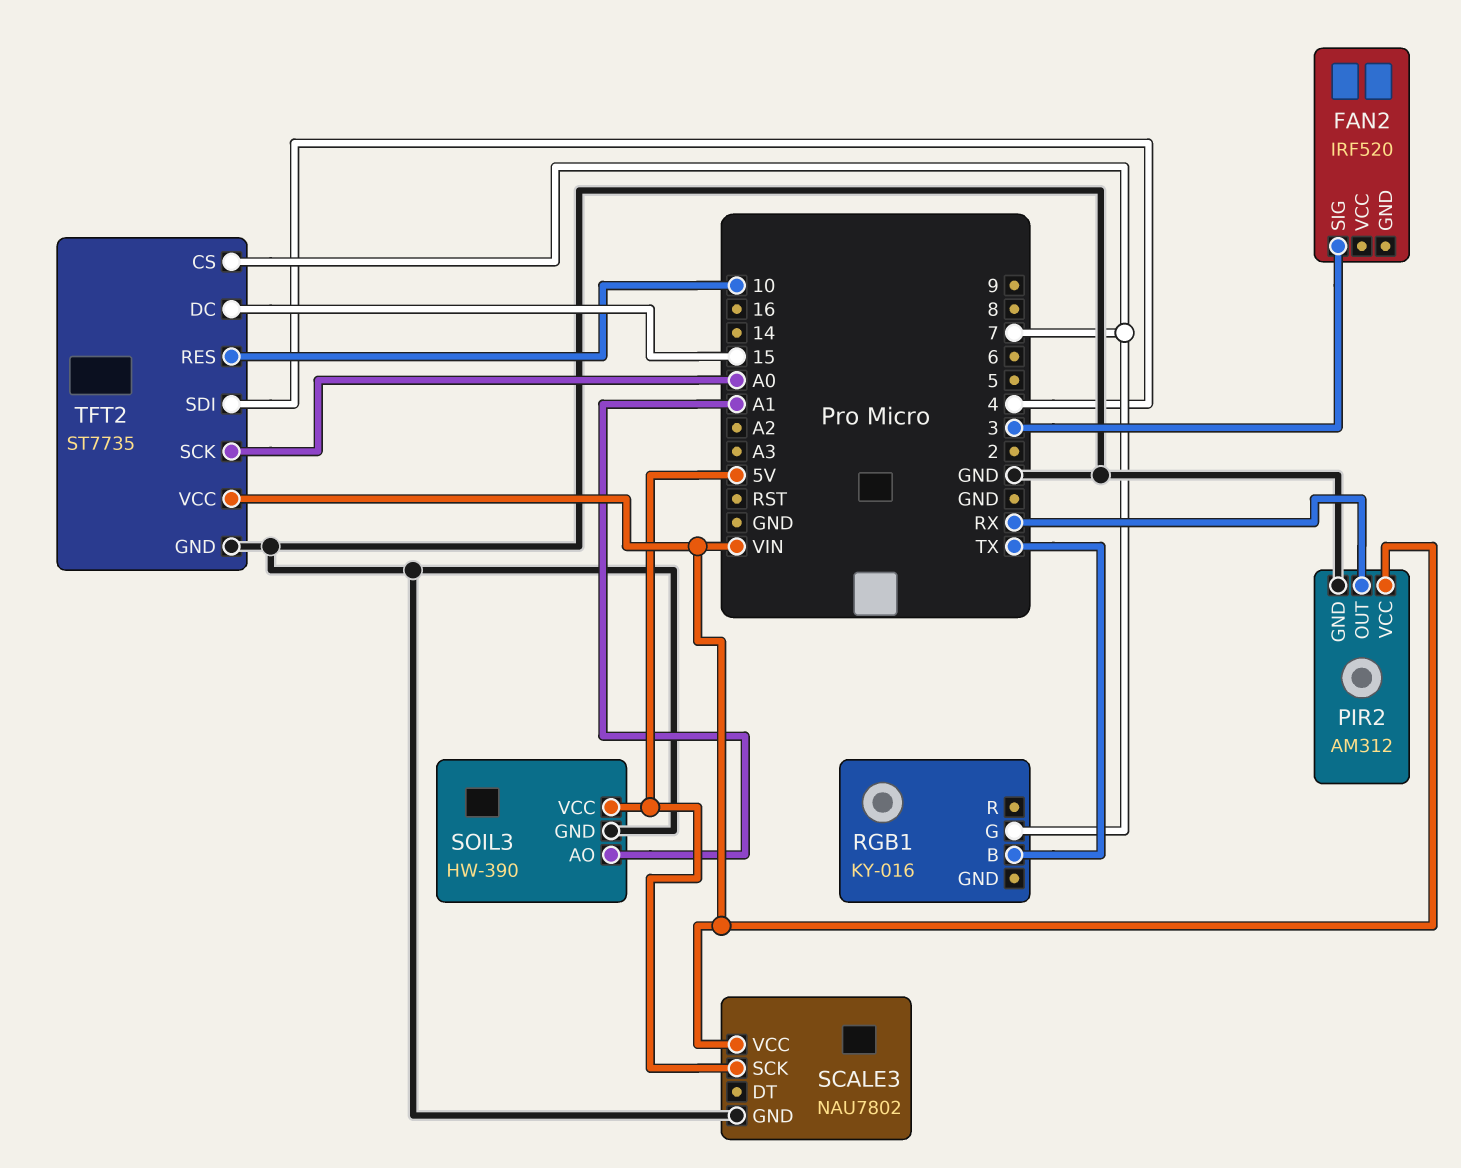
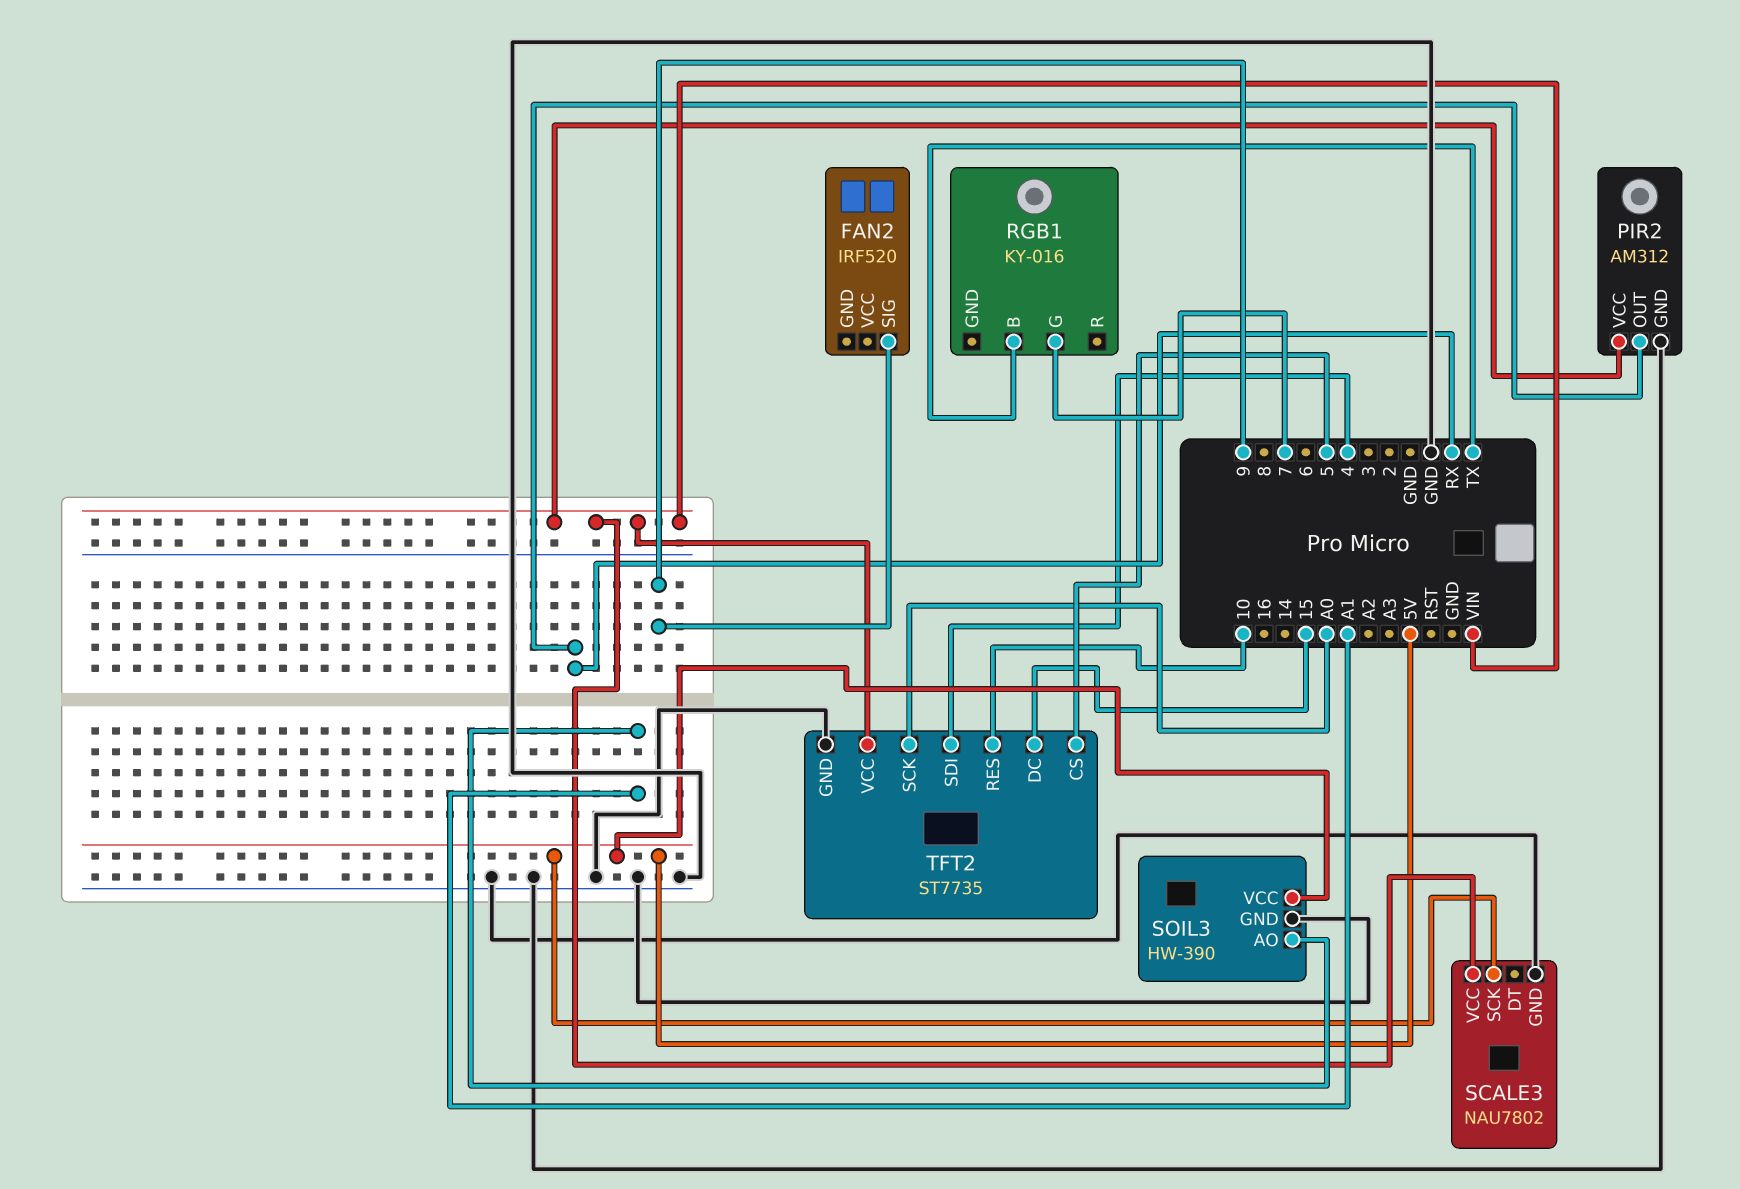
FAN2 pin SIG: 3 -> 9
TFT2 pin CS: 7 -> 5

